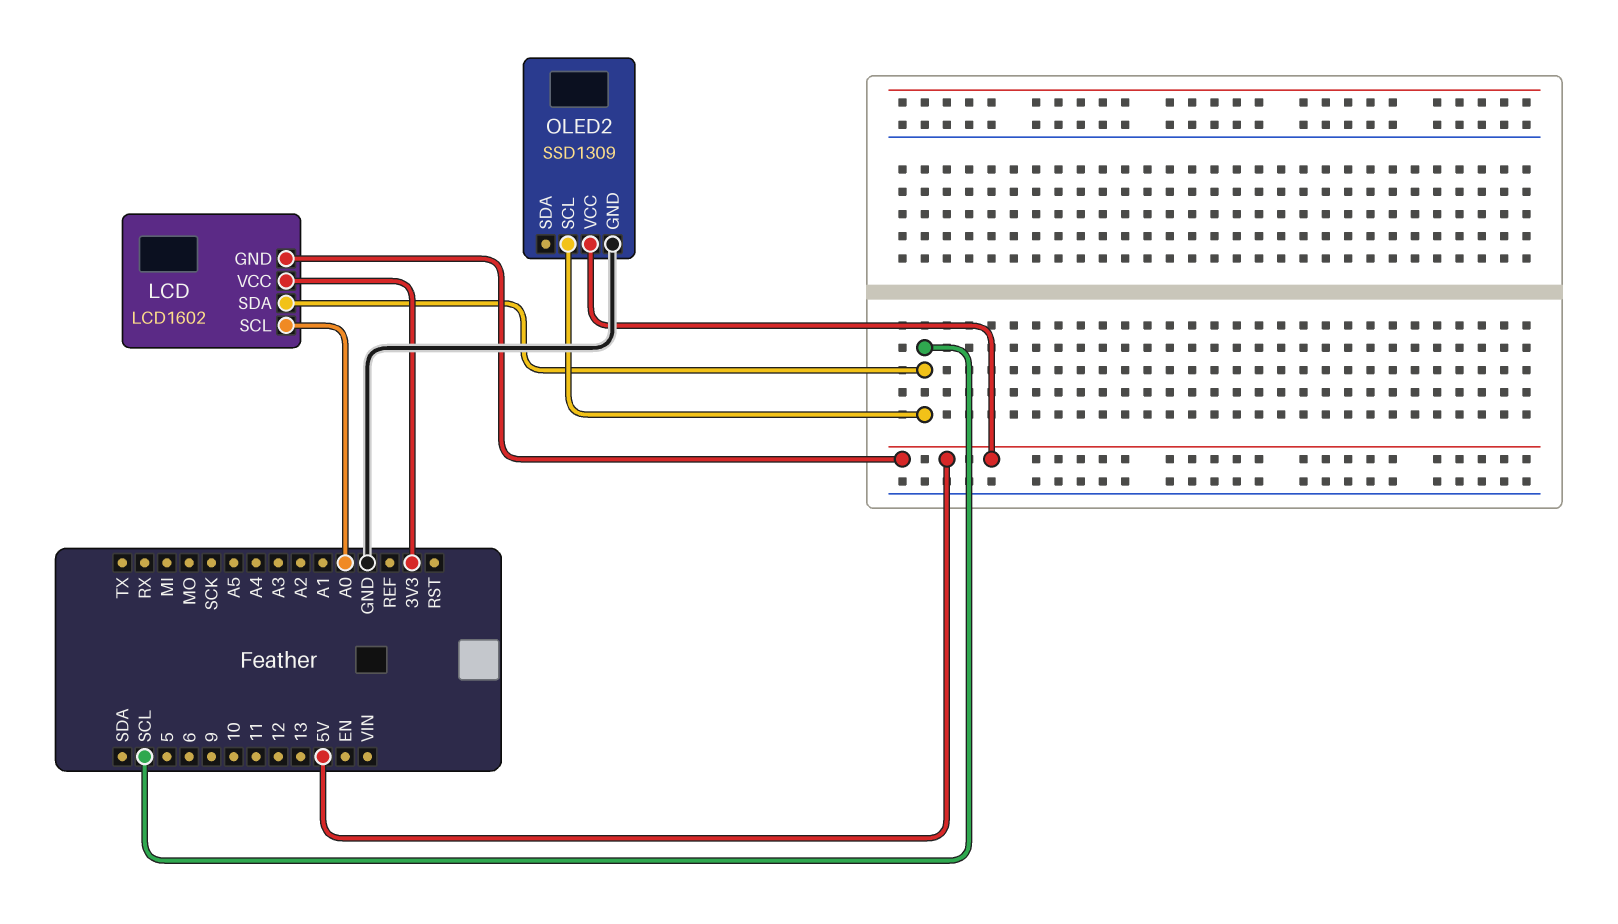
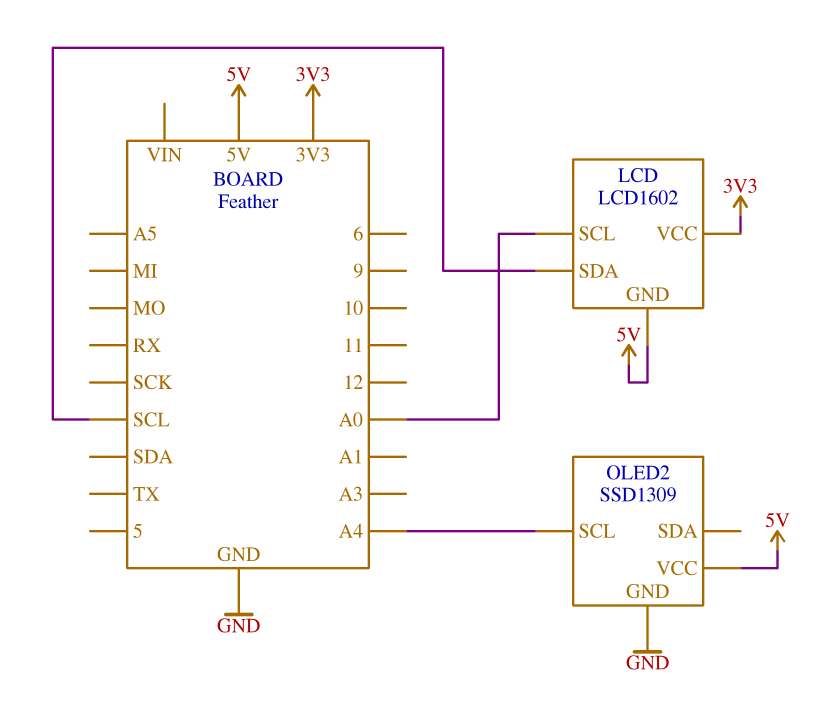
OLED2 pin SCL: SCL -> A4

